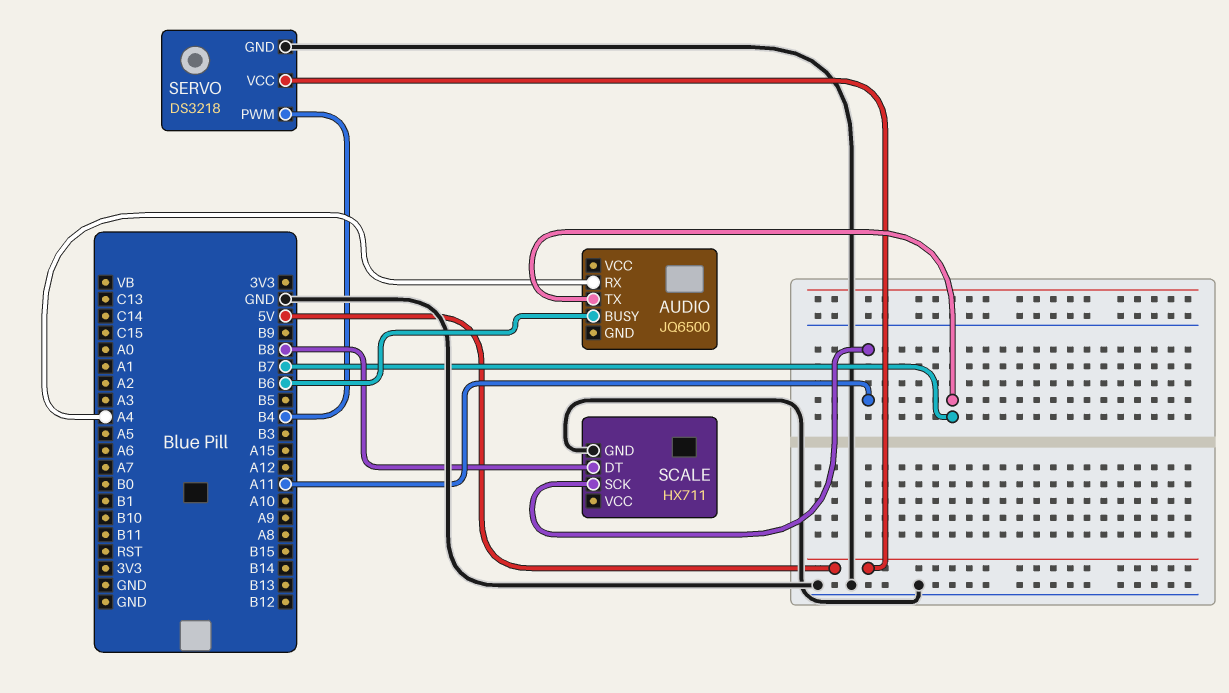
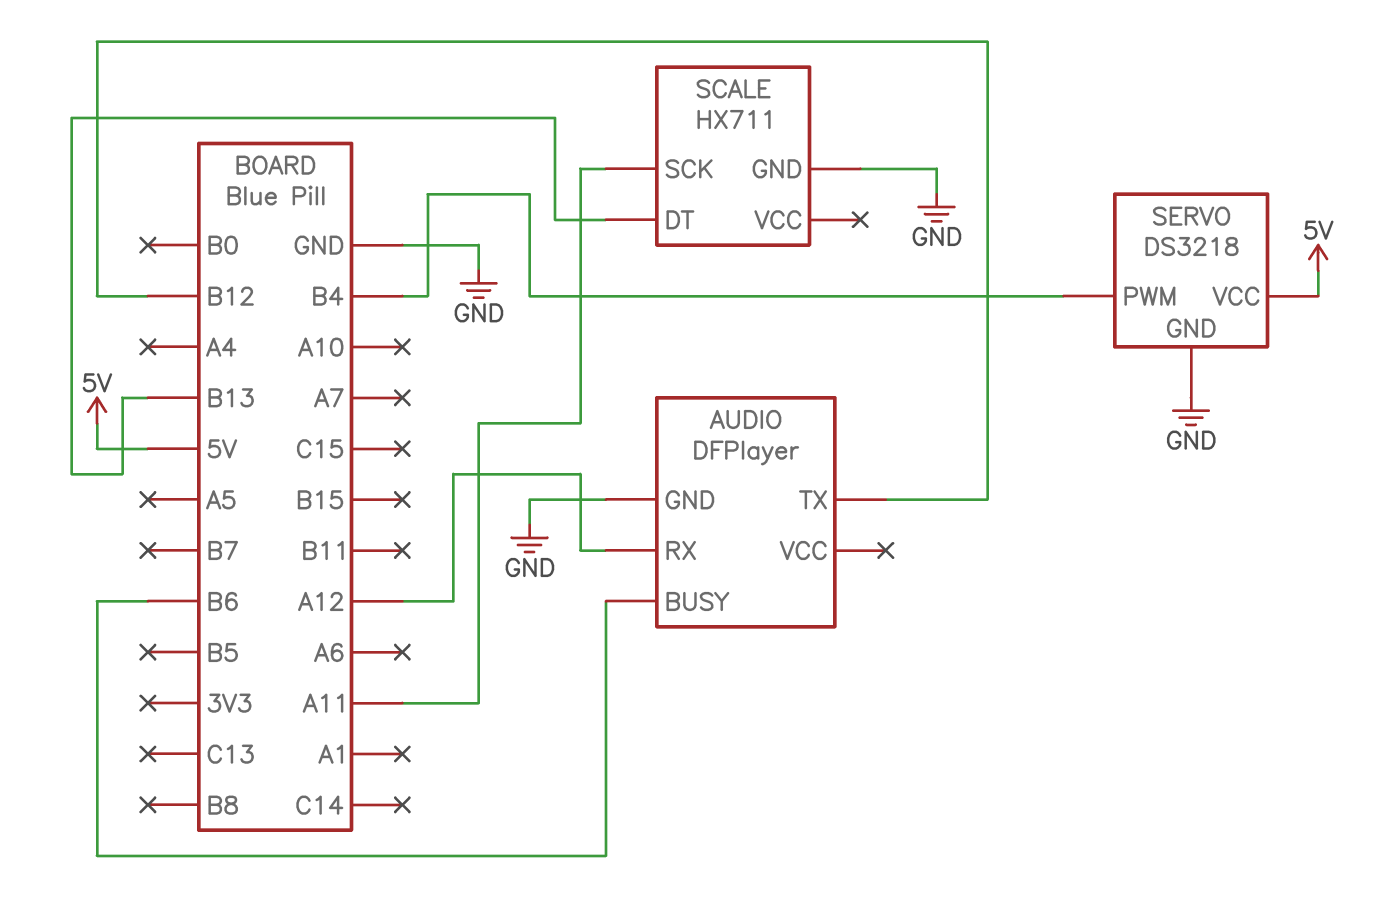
AUDIO: JQ6500 -> DFPlayer
AUDIO pin GND: none -> GND
AUDIO pin RX: A4 -> A12
AUDIO pin TX: B7 -> B12
SCALE pin DT: B8 -> B13

